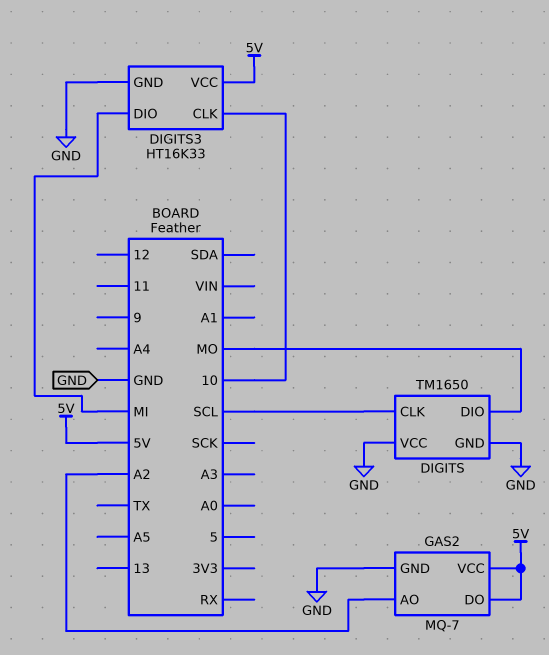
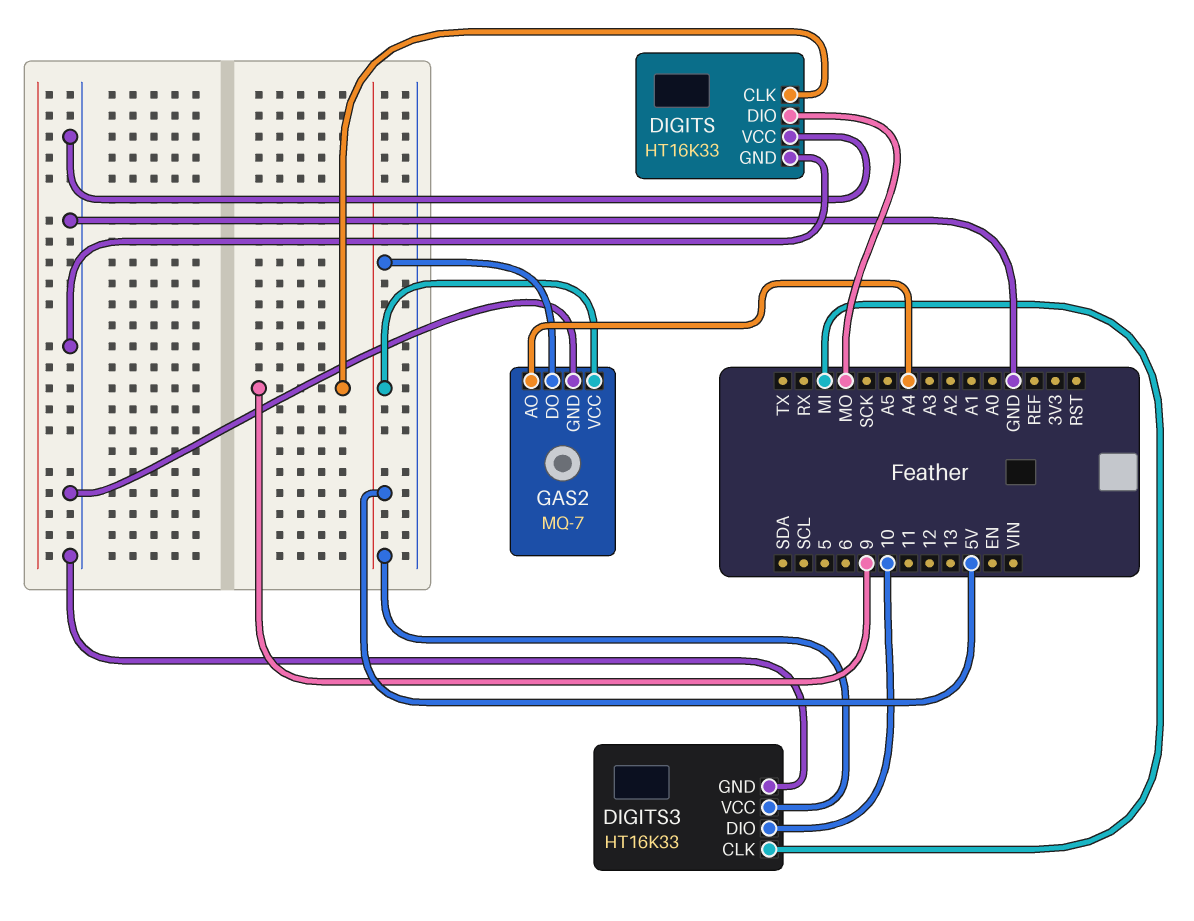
DIGITS: TM1650 -> HT16K33
DIGITS pin CLK: SCL -> 9
DIGITS3 pin CLK: 10 -> MI
DIGITS3 pin DIO: MI -> 10
GAS2 pin AO: A2 -> A4

